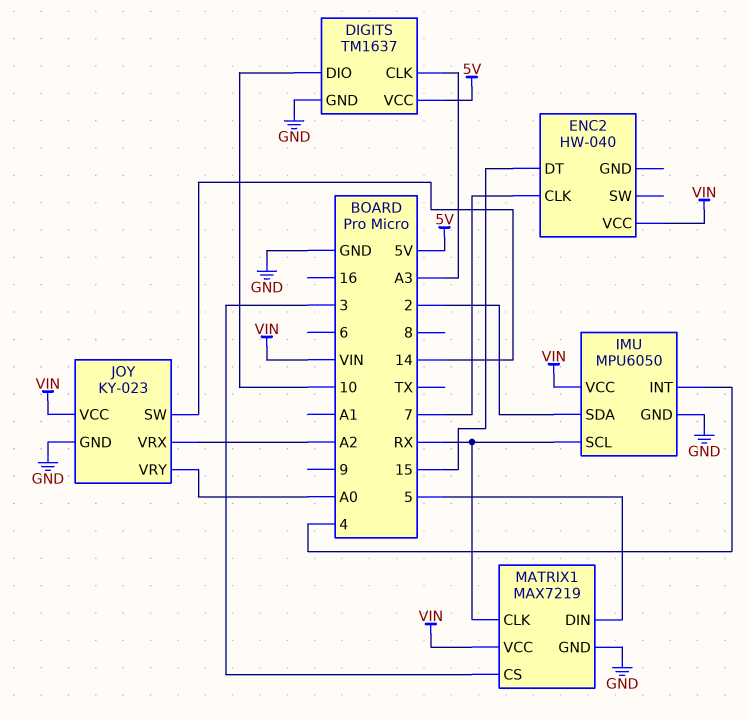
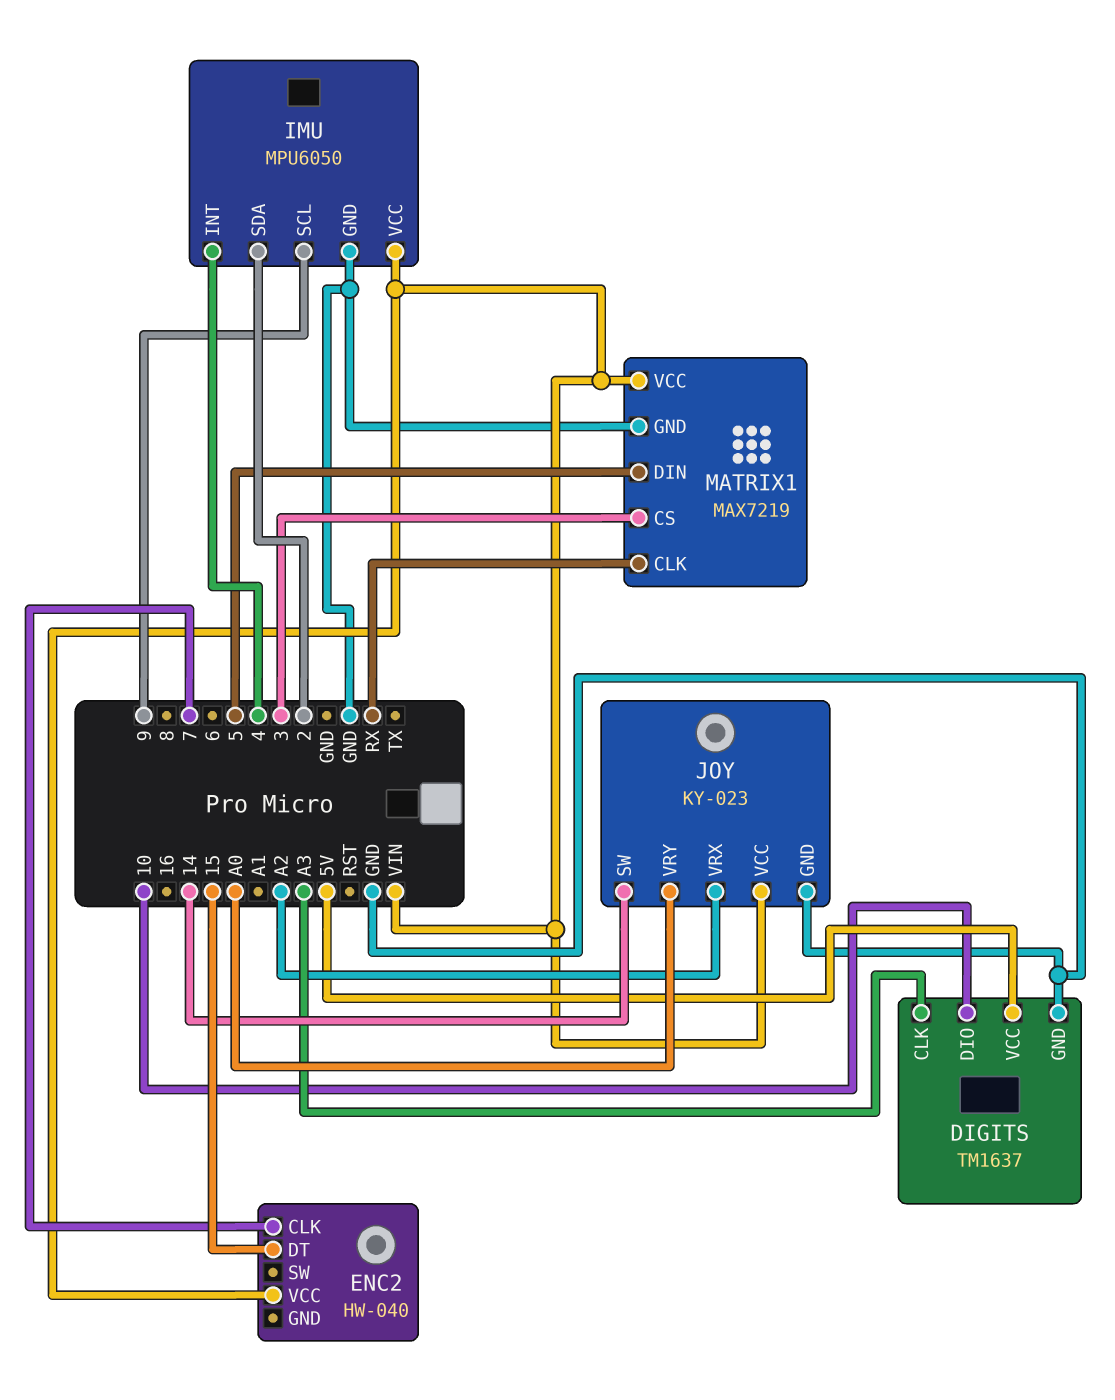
IMU pin SCL: RX -> 9

